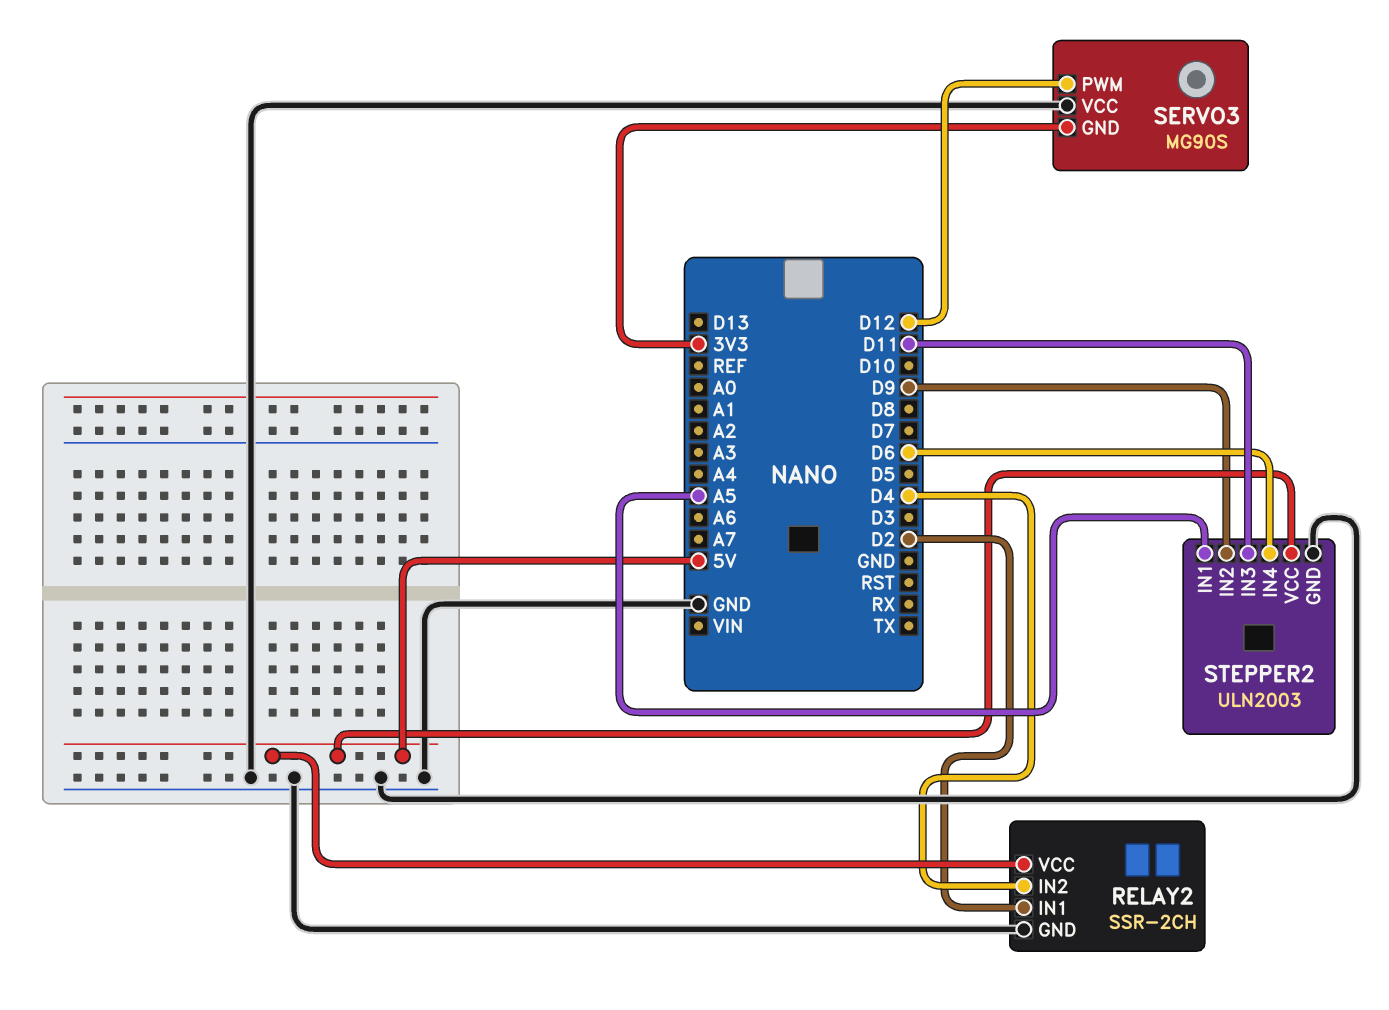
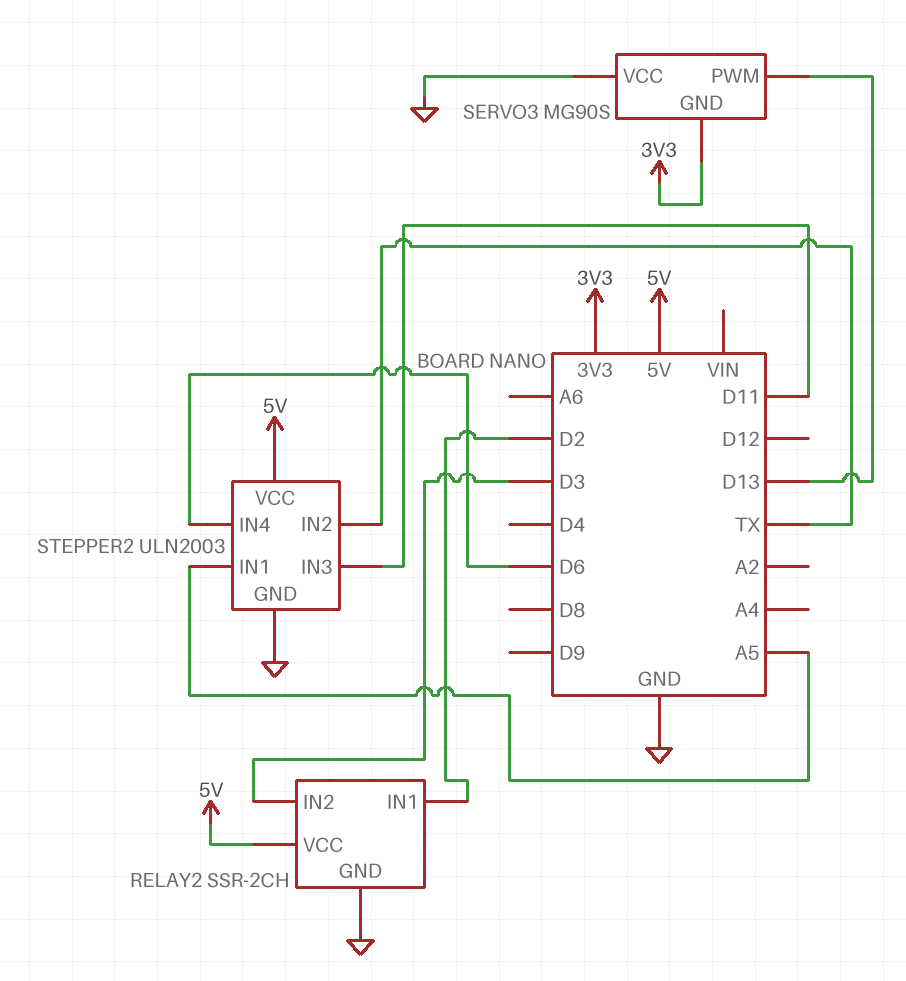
RELAY2 pin IN2: D4 -> D3
SERVO3 pin PWM: D12 -> D13
STEPPER2 pin IN2: D9 -> TX

